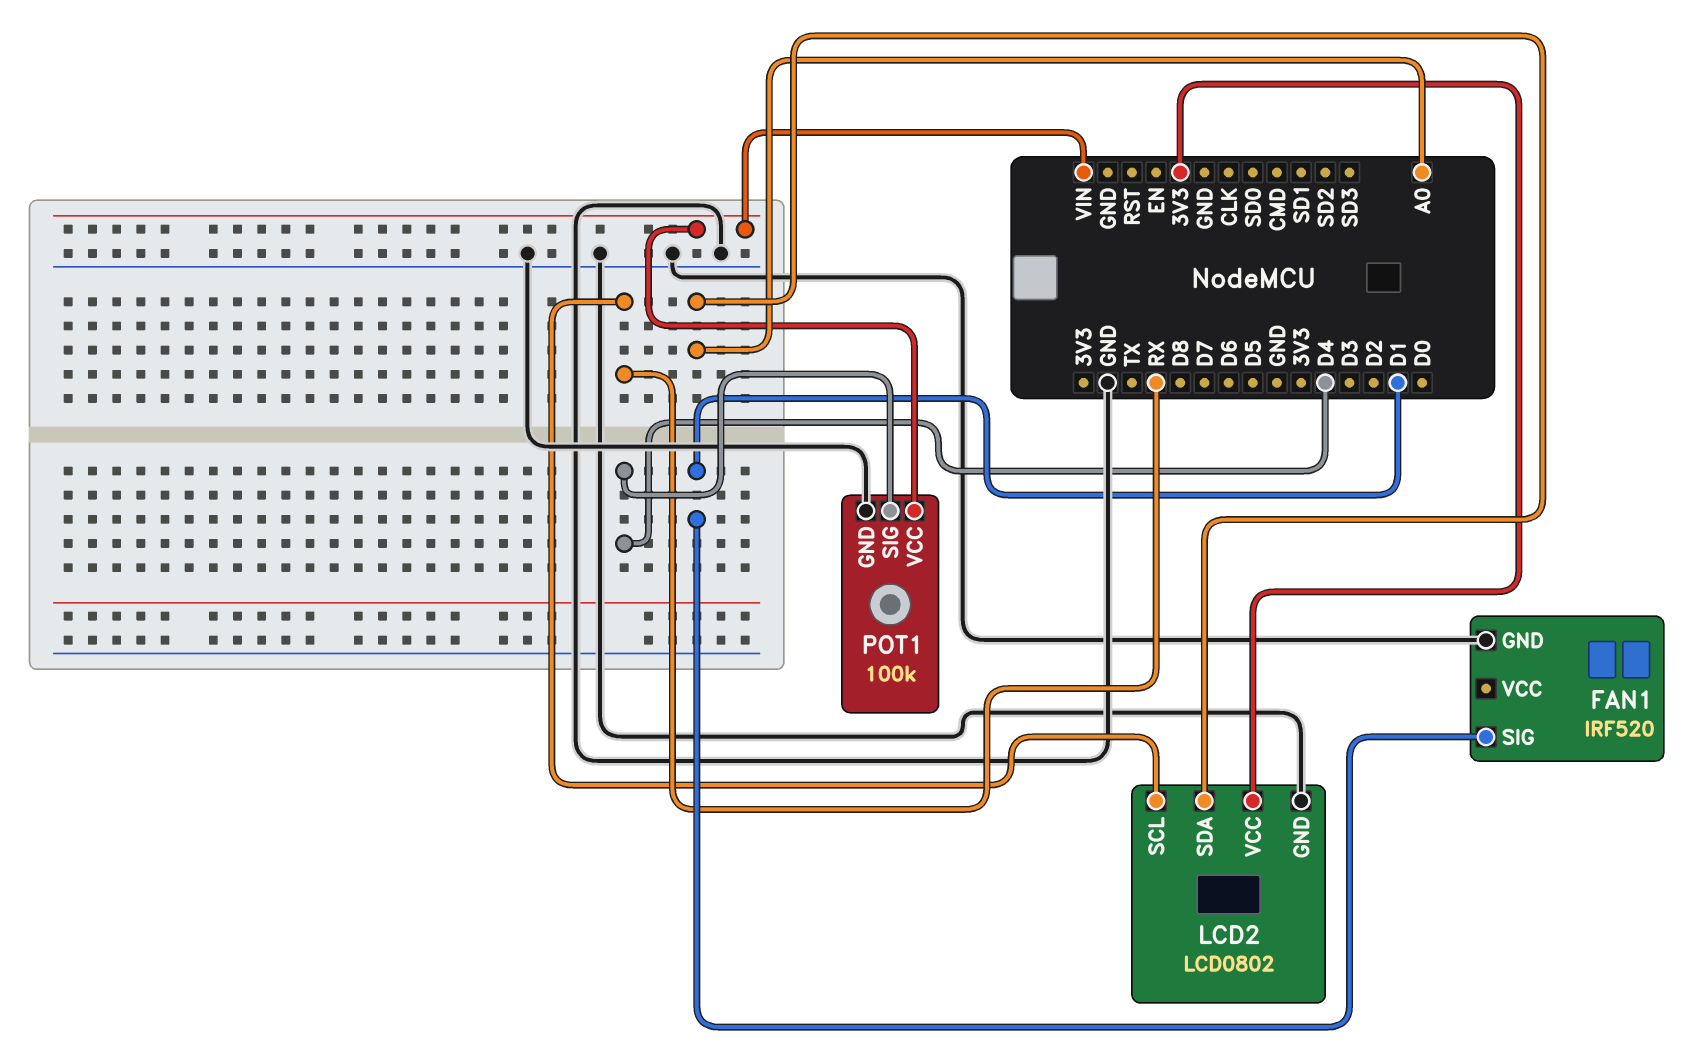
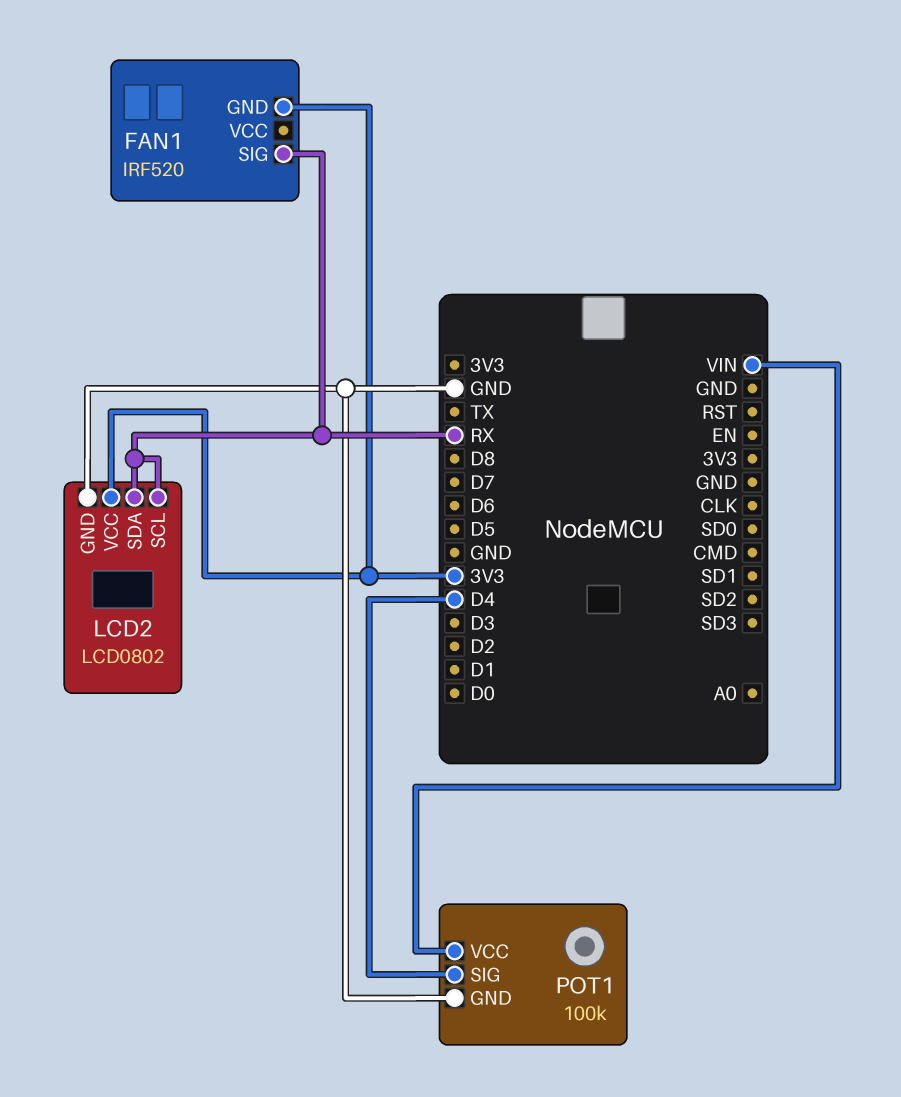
FAN1 pin GND: GND -> 3V3
FAN1 pin SIG: D1 -> RX
LCD2 pin SDA: A0 -> RX

